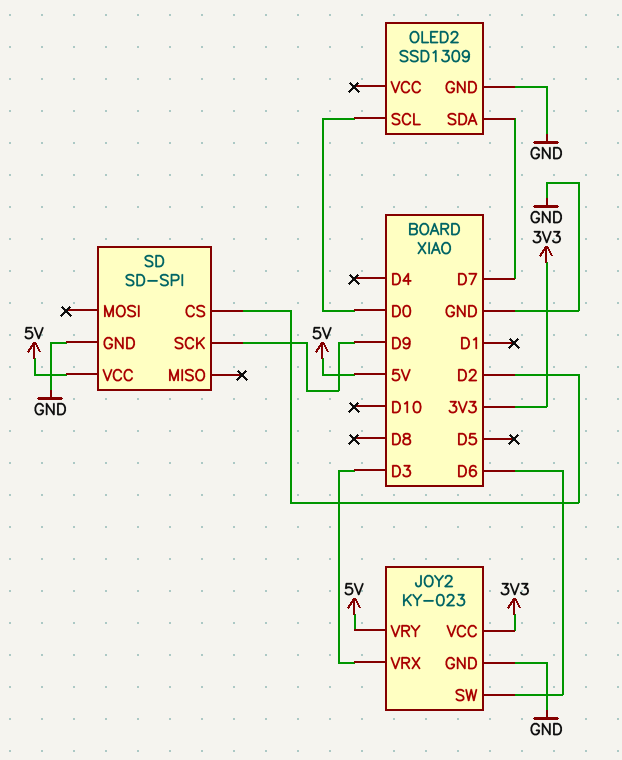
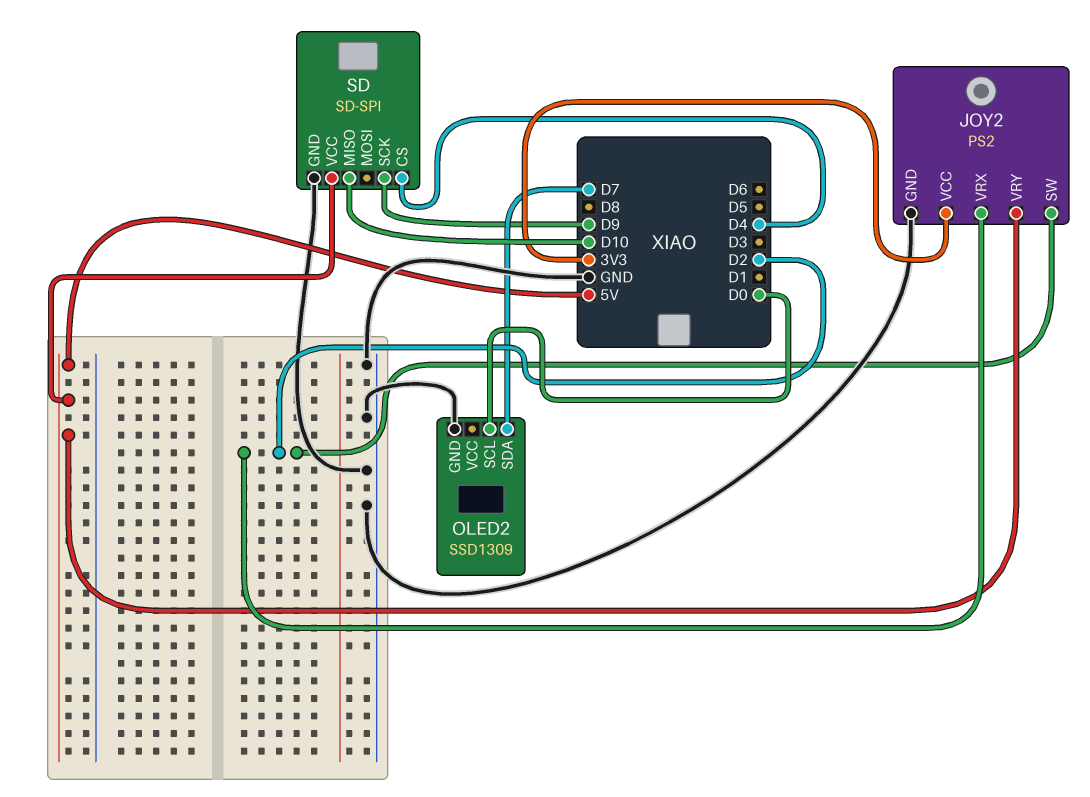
JOY2: KY-023 -> PS2
JOY2 pin SW: D6 -> D2
JOY2 pin VRX: D3 -> D2
SD pin CS: D2 -> D4
SD pin MISO: none -> D10

